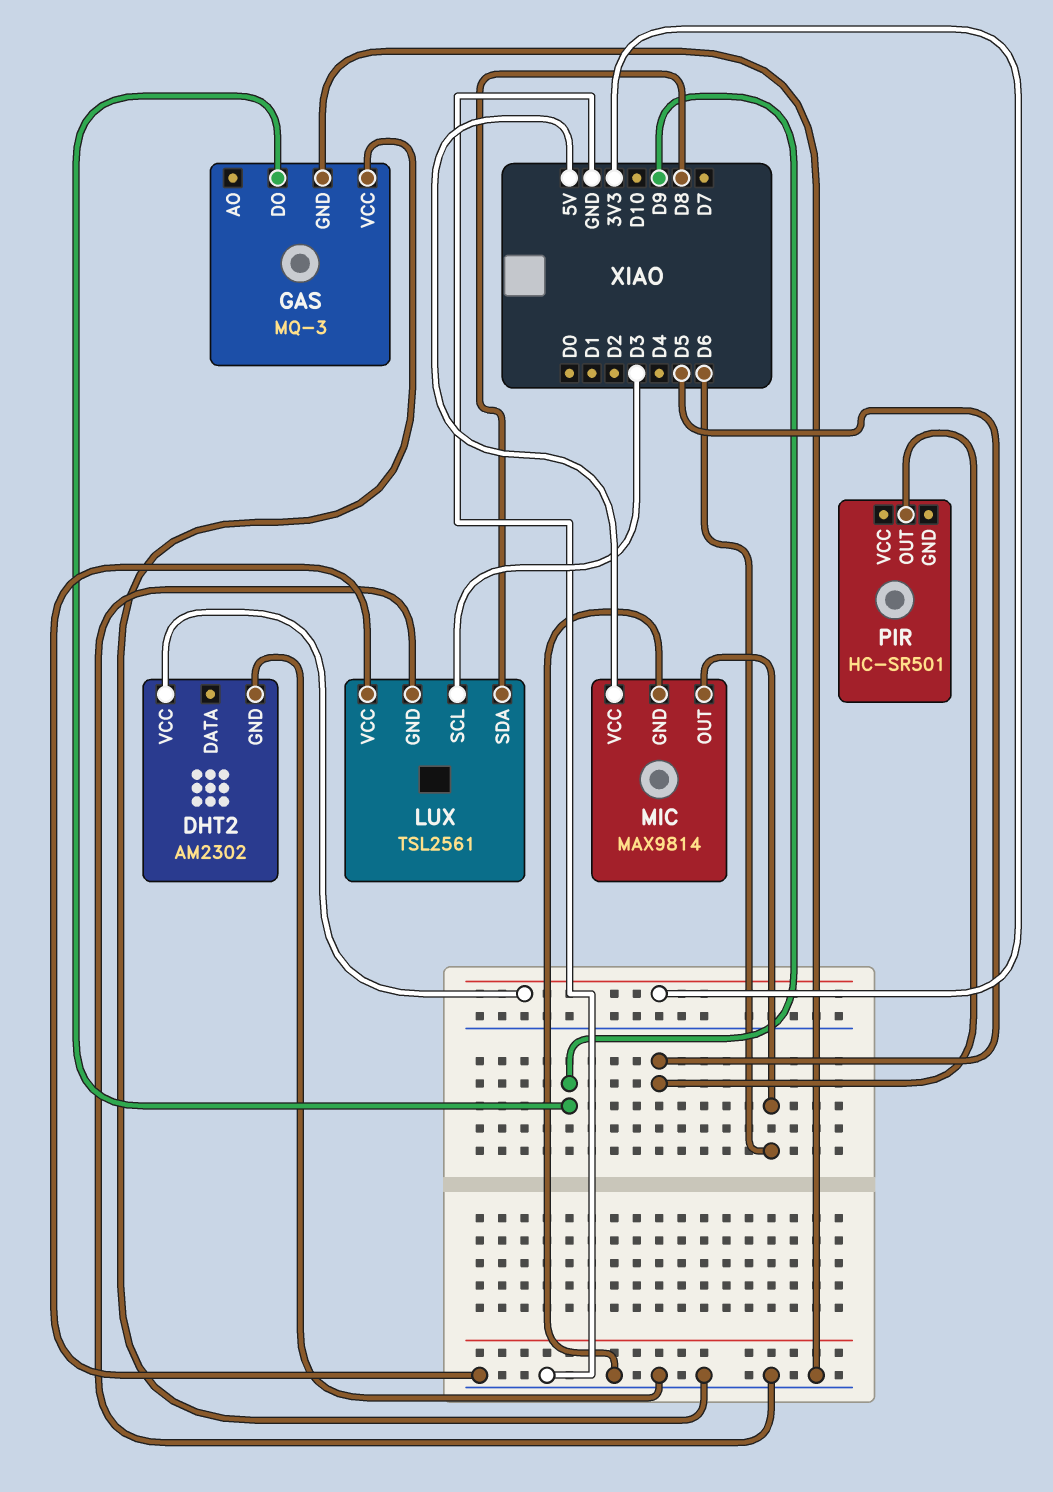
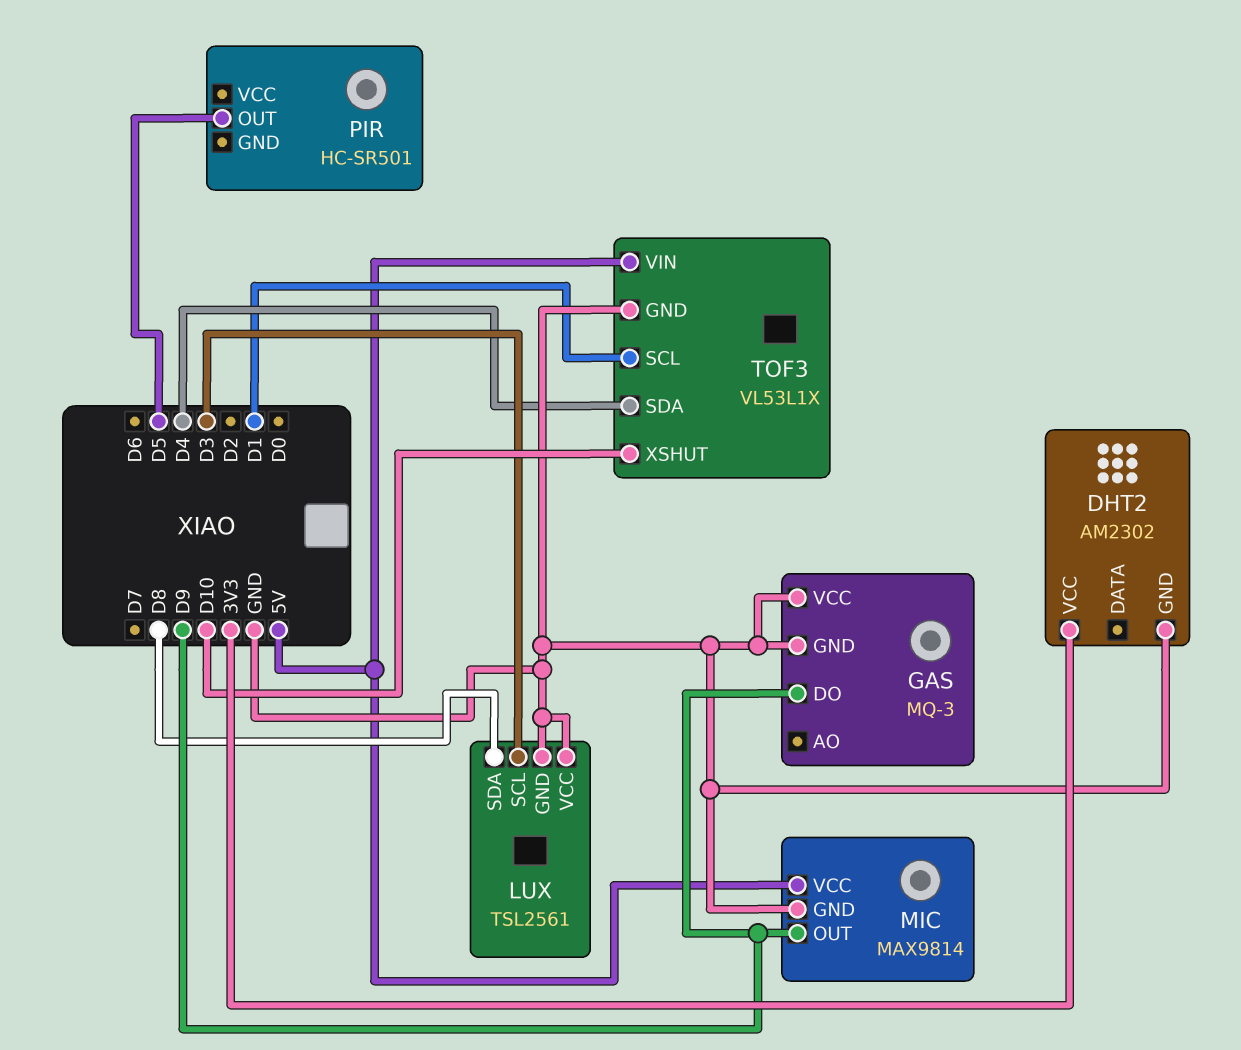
MIC pin OUT: D6 -> D9
TOF3: none -> VL53L1X
TOF3 pin GND: none -> GND
TOF3 pin SCL: none -> D1
TOF3 pin SDA: none -> D4
TOF3 pin VIN: none -> 5V
TOF3 pin XSHUT: none -> D10

